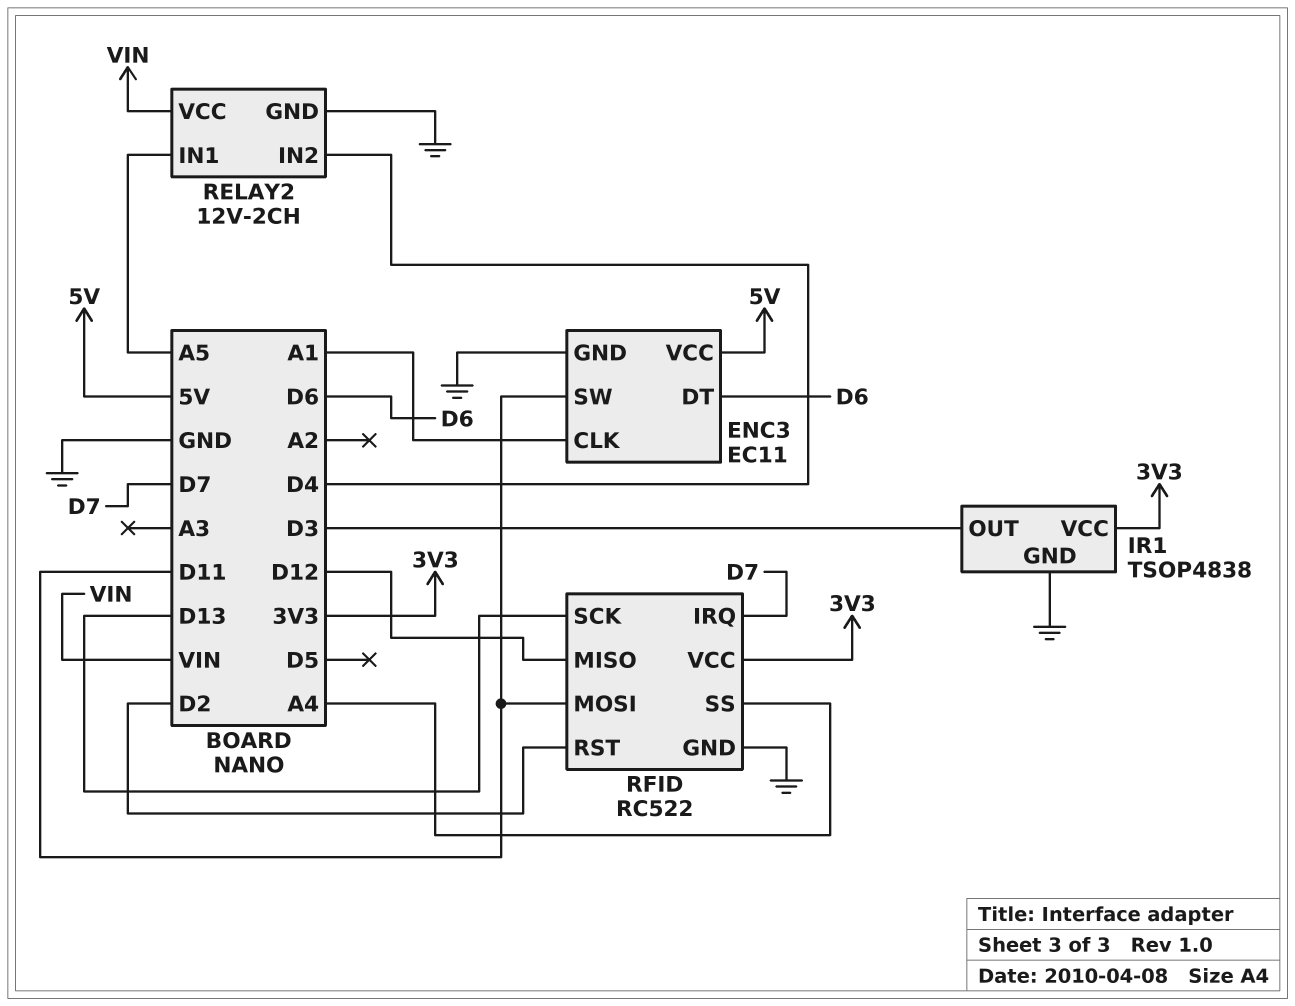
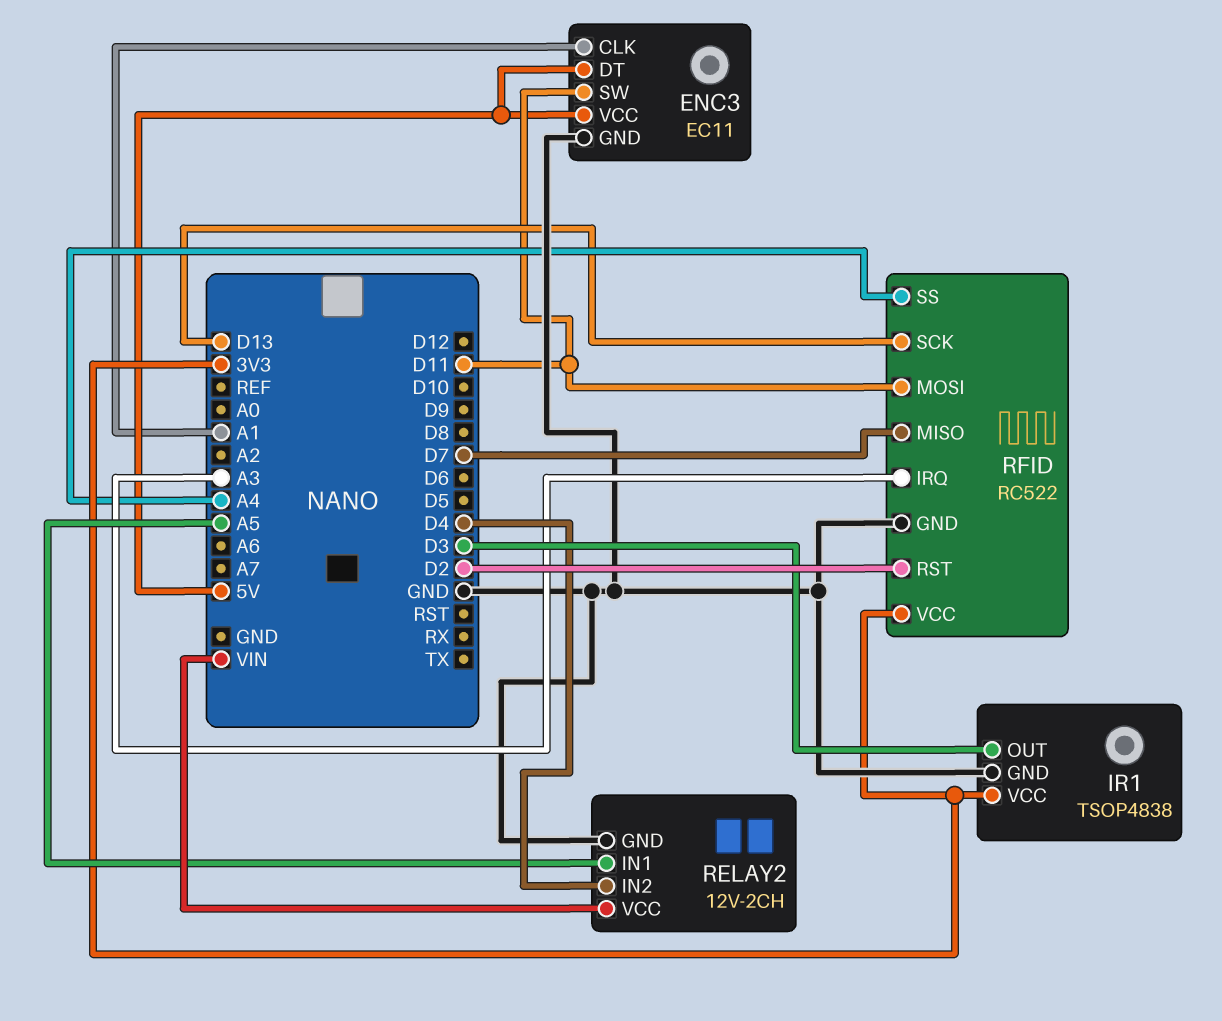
ENC3 pin DT: D6 -> 5V
RFID pin IRQ: D7 -> A3
RFID pin MISO: D12 -> D7

